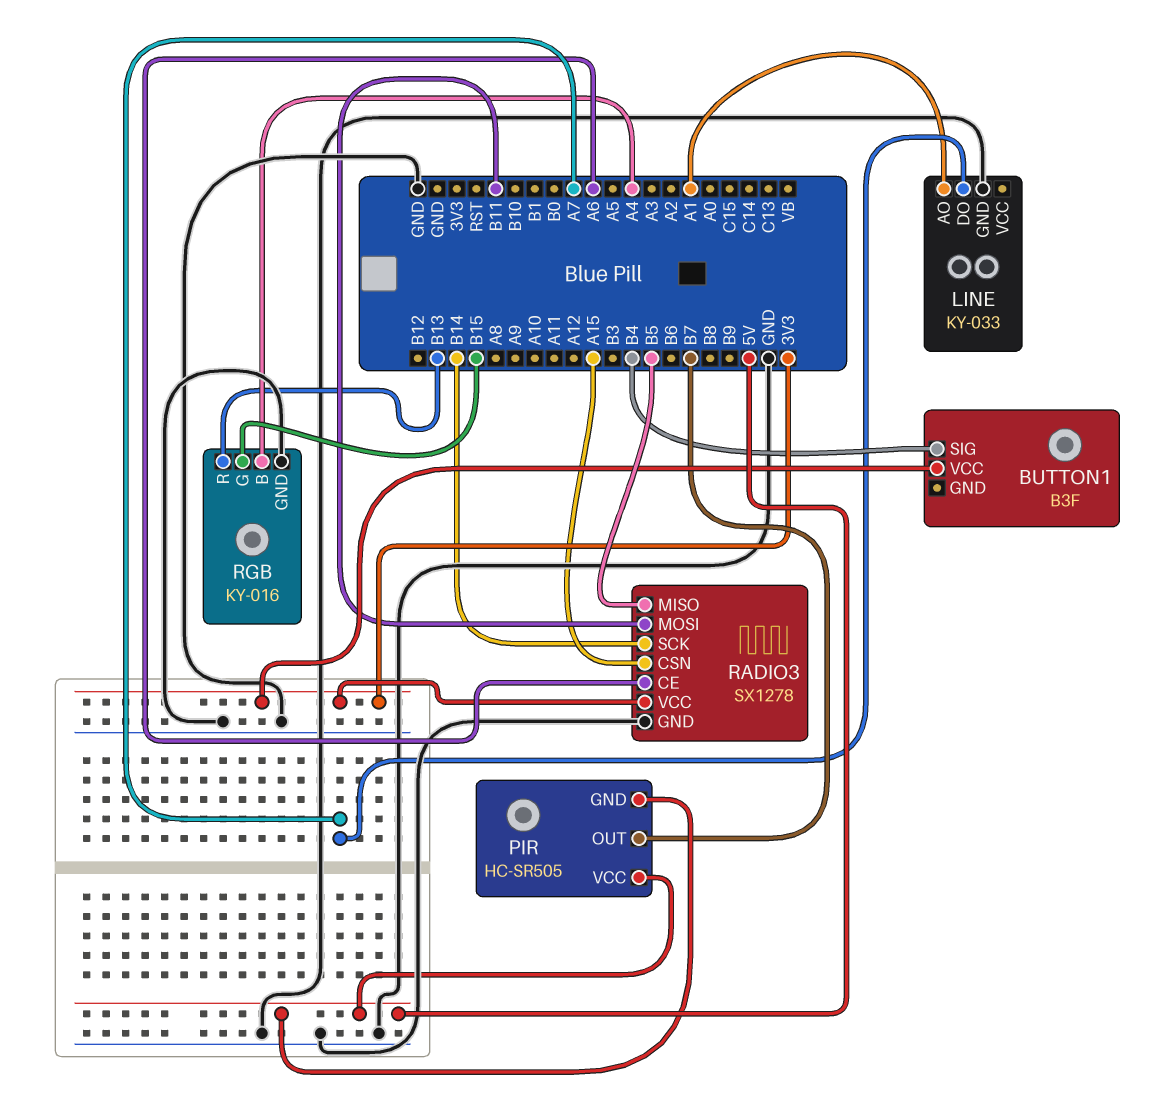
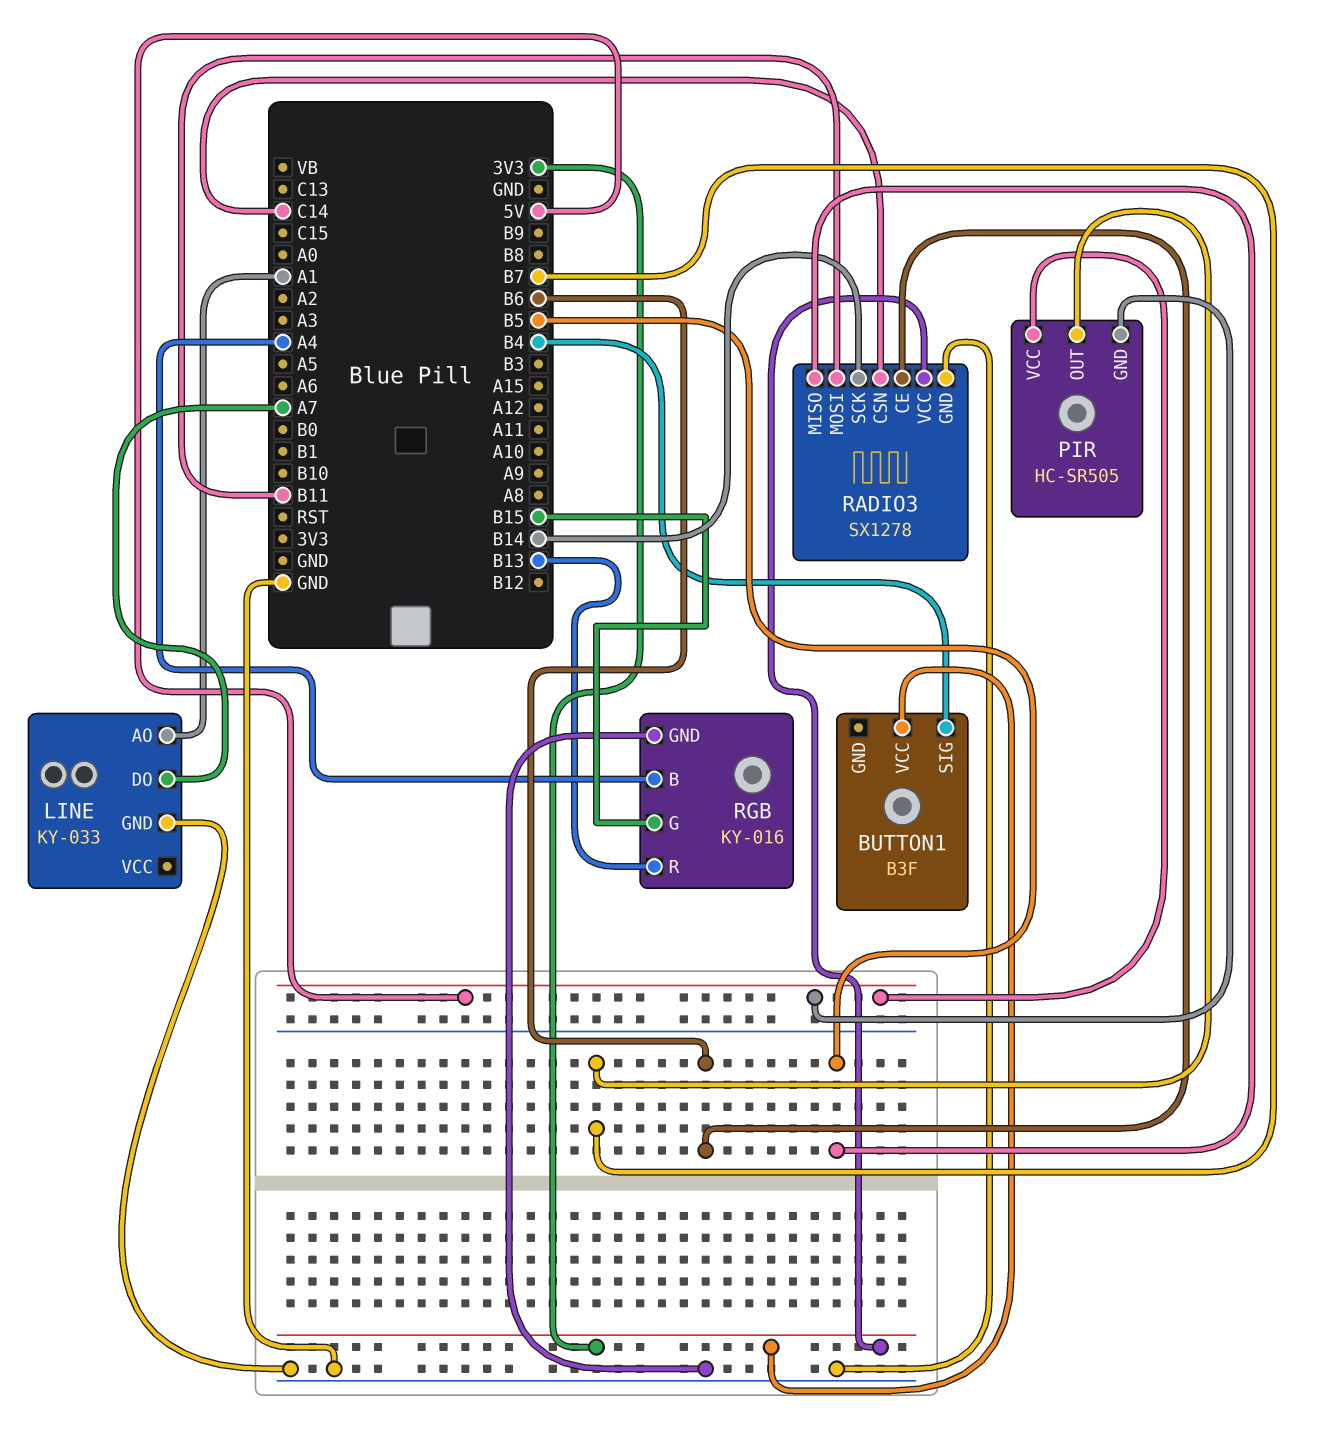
RADIO3 pin CE: A6 -> B6
RADIO3 pin CSN: A15 -> C14

